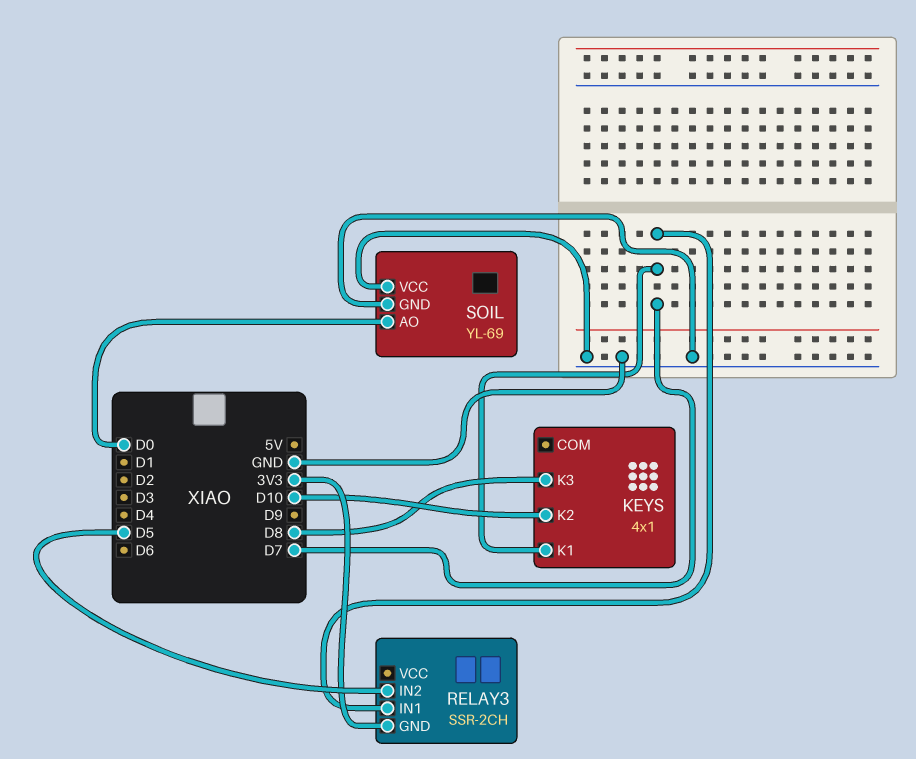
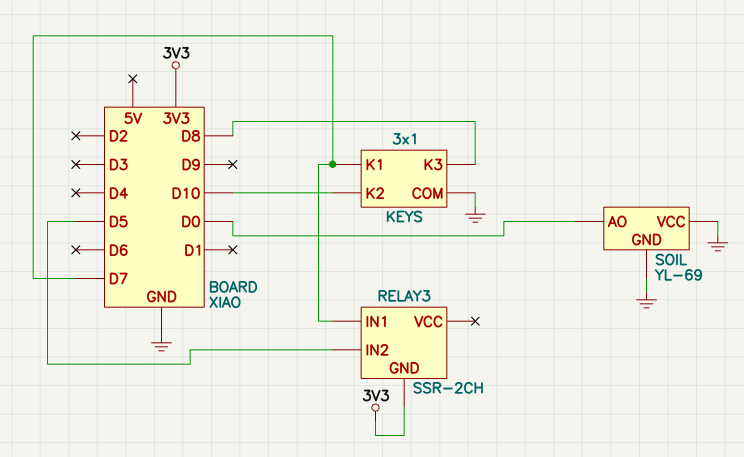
KEYS: 4x1 -> 3x1
KEYS pin COM: none -> GND

